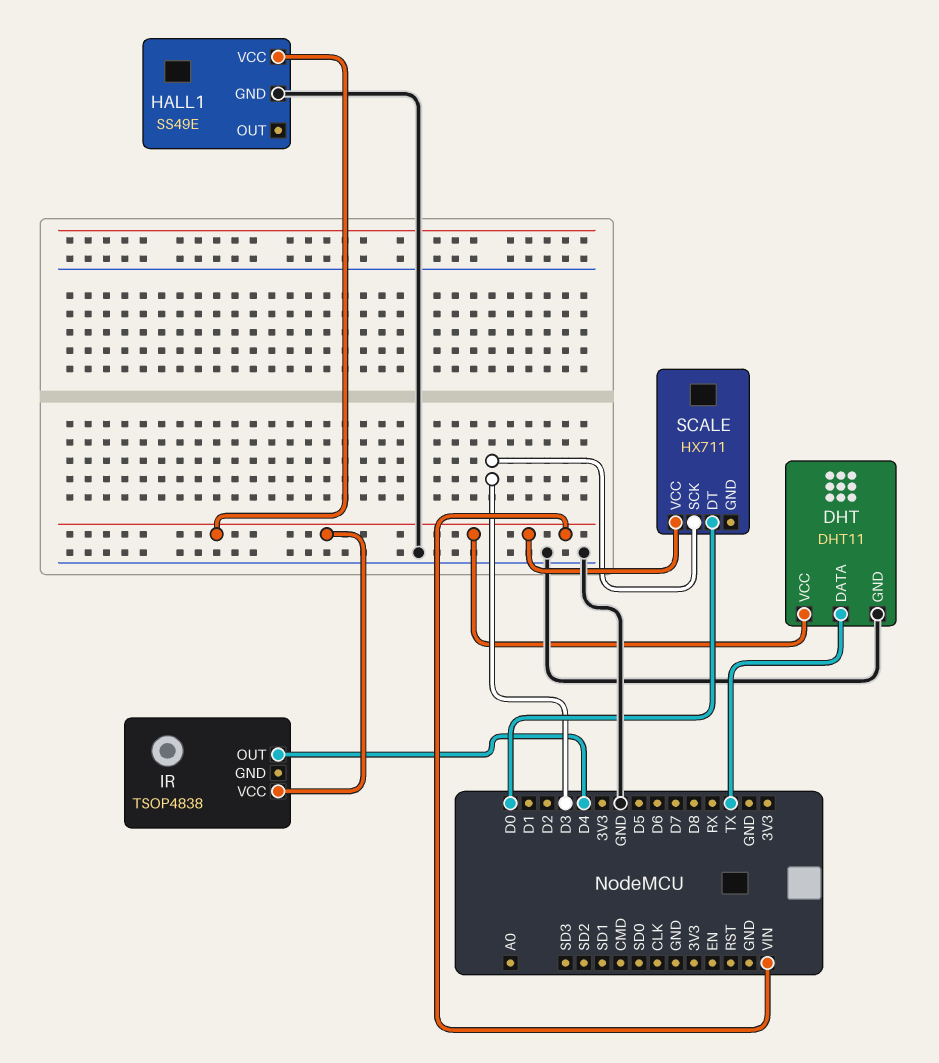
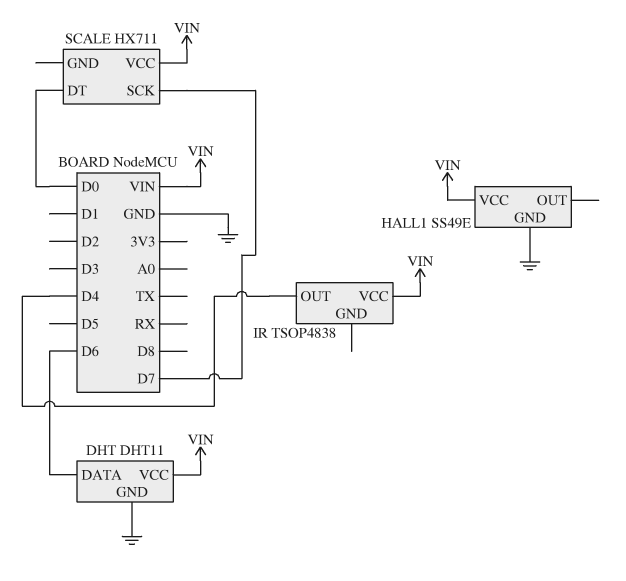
DHT pin DATA: TX -> D6
SCALE pin SCK: D3 -> D7

